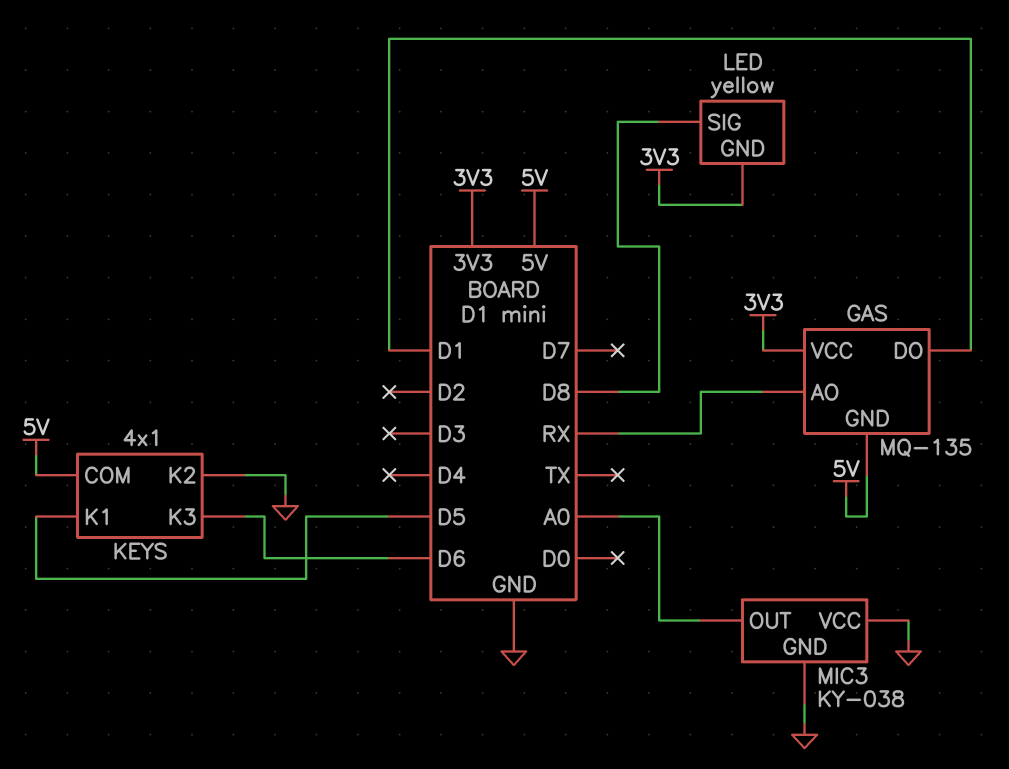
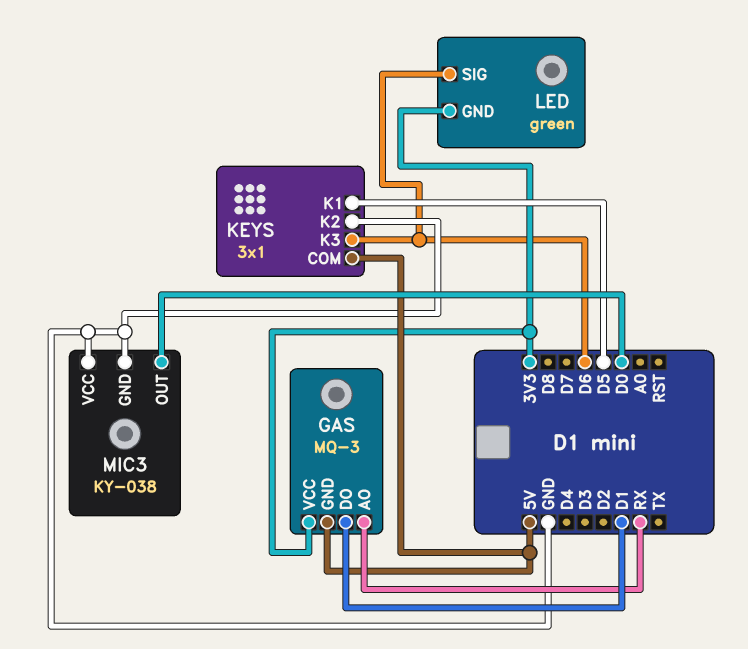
GAS: MQ-135 -> MQ-3
KEYS: 4x1 -> 3x1
LED: yellow -> green
LED pin SIG: D8 -> D6
MIC3 pin OUT: A0 -> D0

